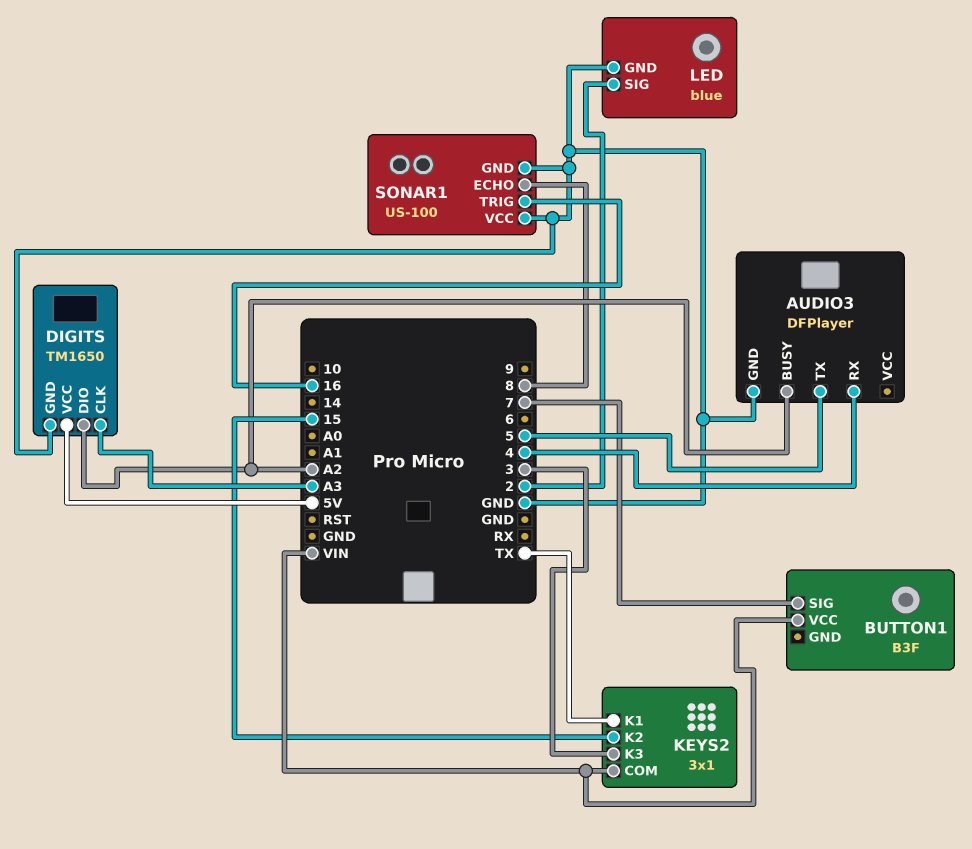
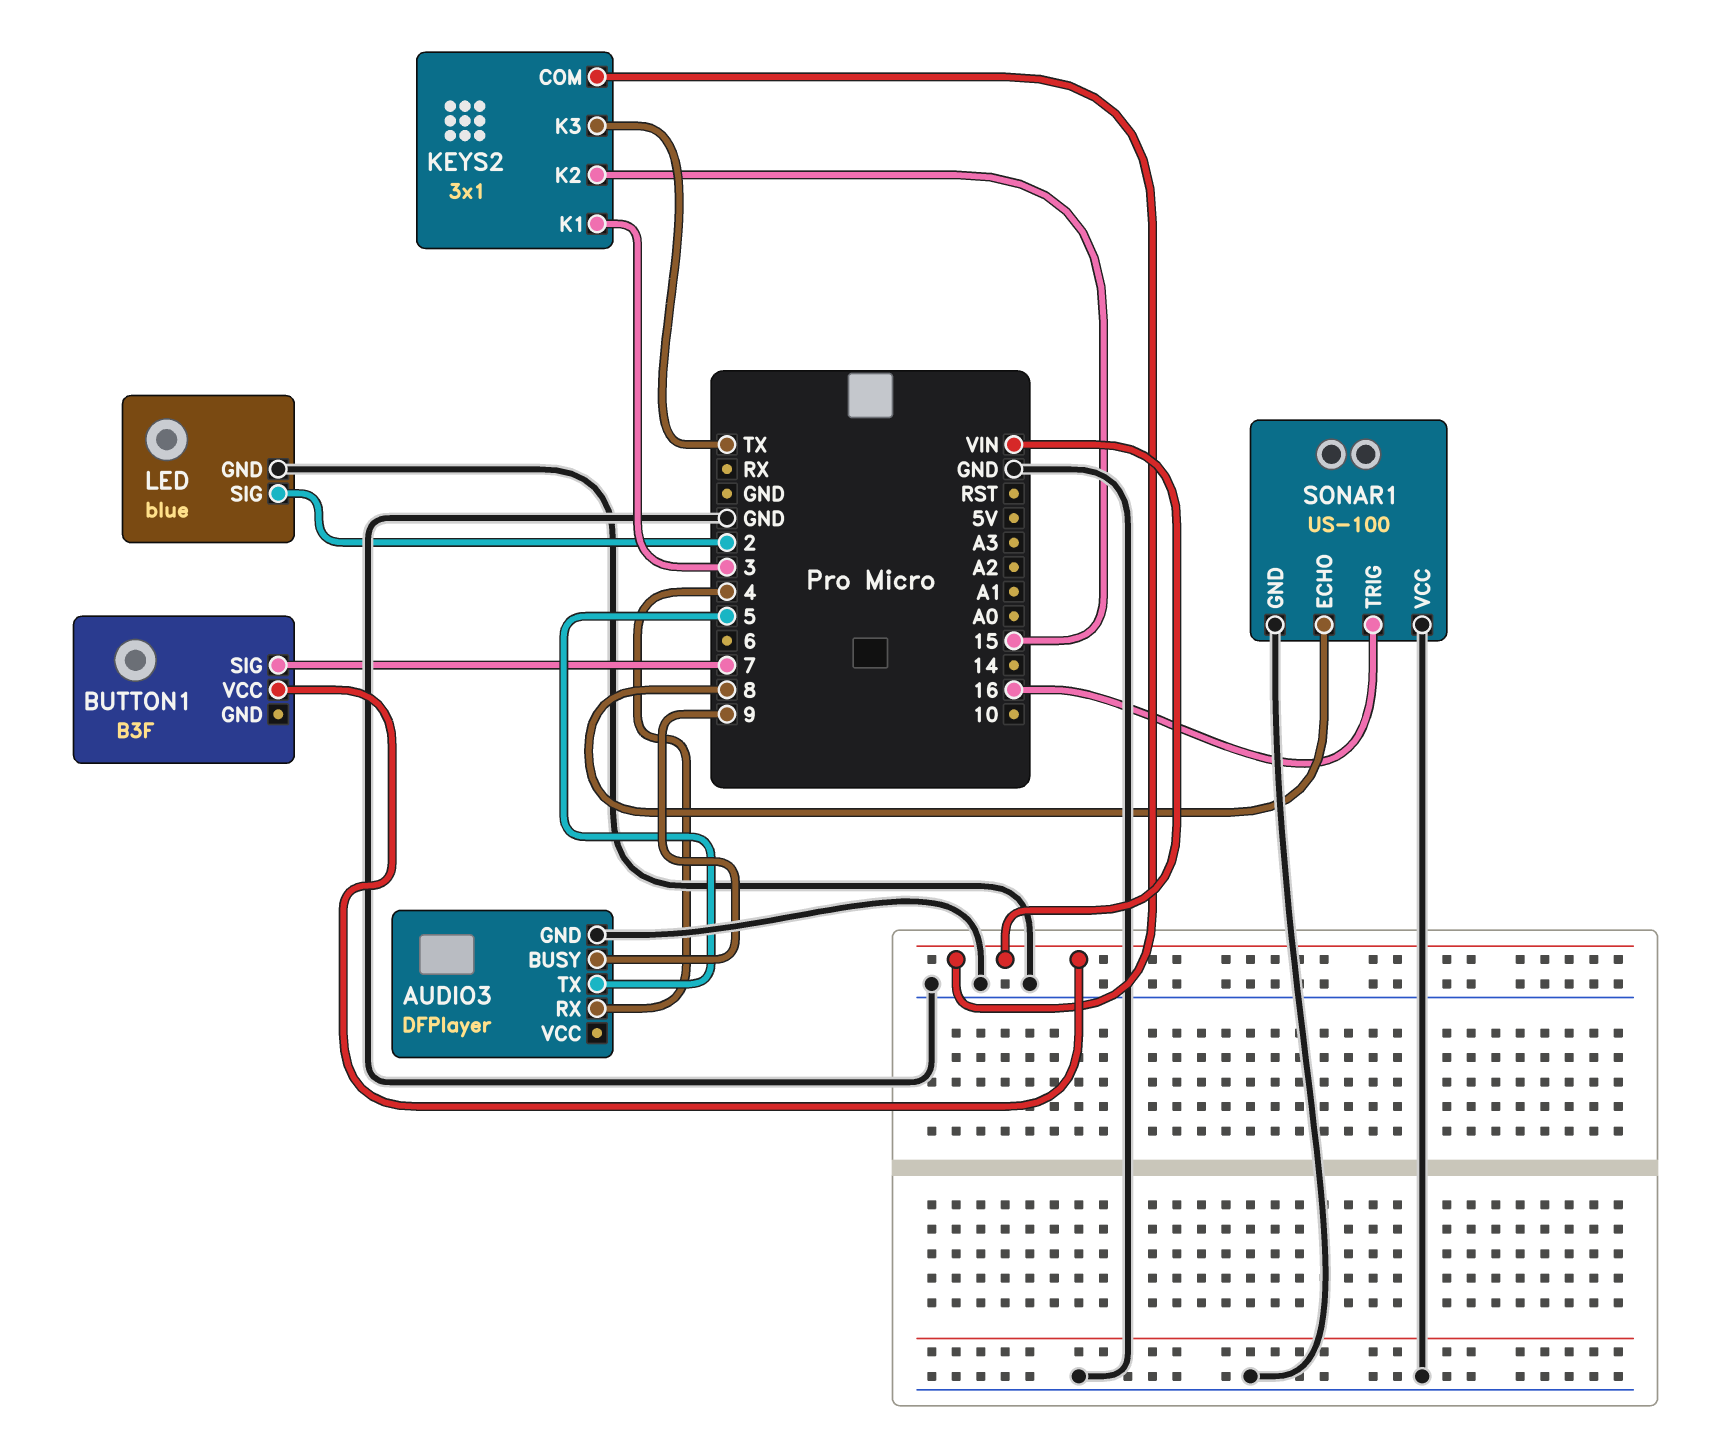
AUDIO3 pin BUSY: A2 -> 9
DIGITS: TM1650 -> none
DIGITS pin CLK: A3 -> none
DIGITS pin DIO: A2 -> none
DIGITS pin GND: GND -> none
DIGITS pin VCC: 5V -> none
KEYS2 pin K1: TX -> 3
KEYS2 pin K3: 3 -> TX

